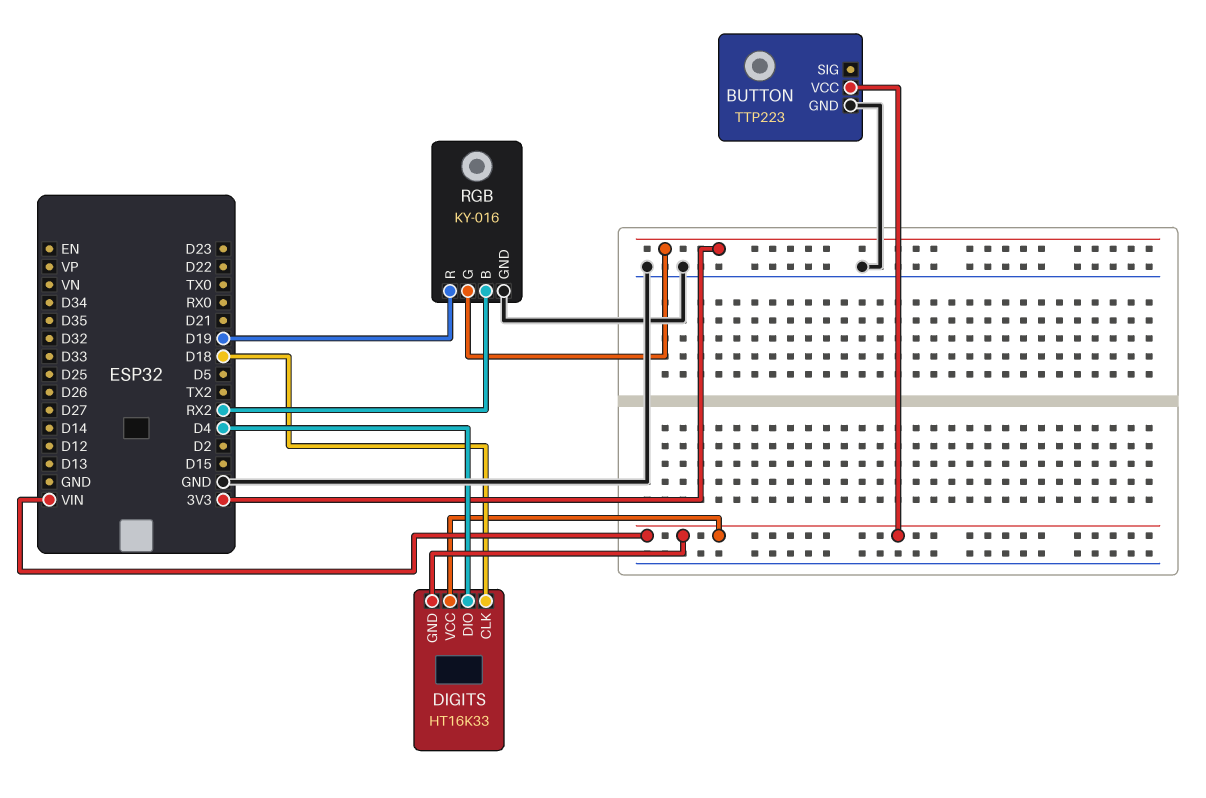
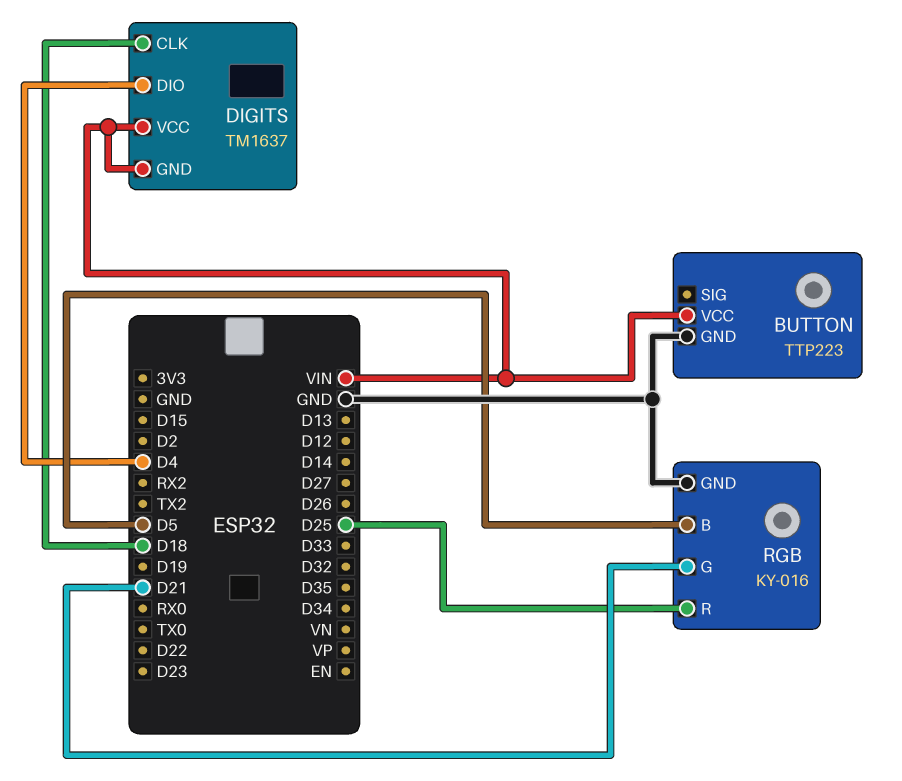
DIGITS: HT16K33 -> TM1637
RGB pin B: RX2 -> D5
RGB pin G: 3V3 -> D21
RGB pin R: D19 -> D25

